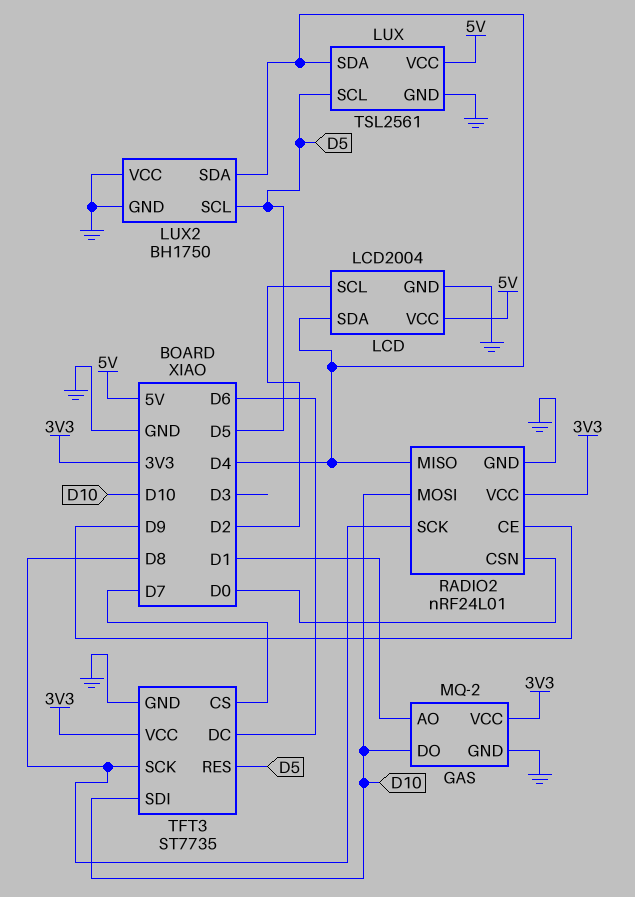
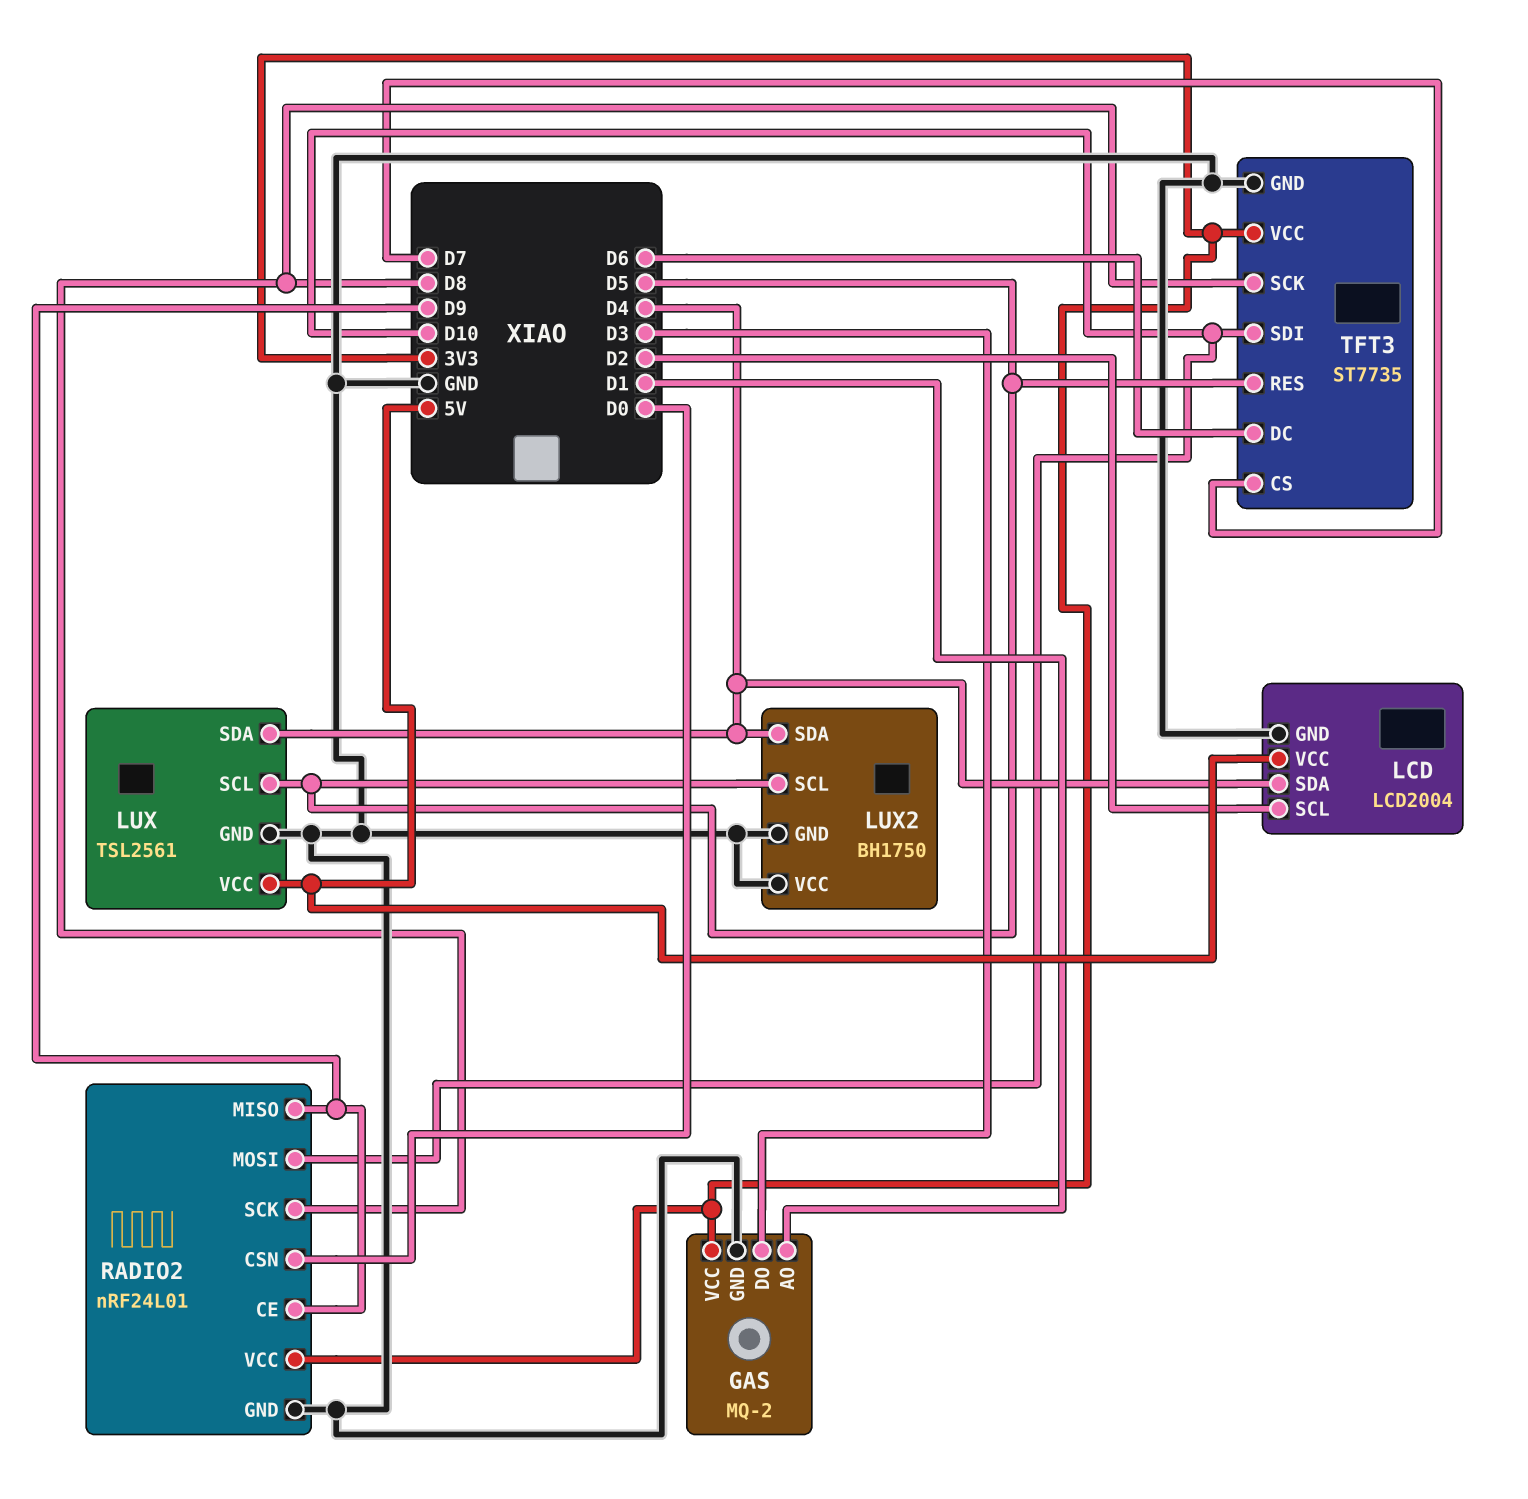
GAS pin DO: D10 -> D3
RADIO2 pin MISO: D4 -> D9

